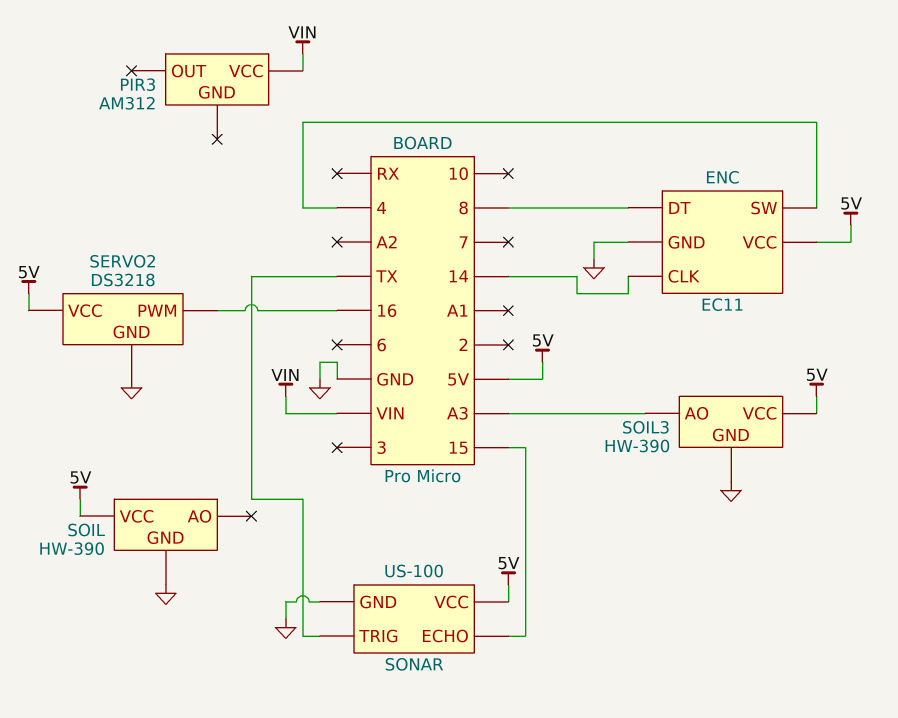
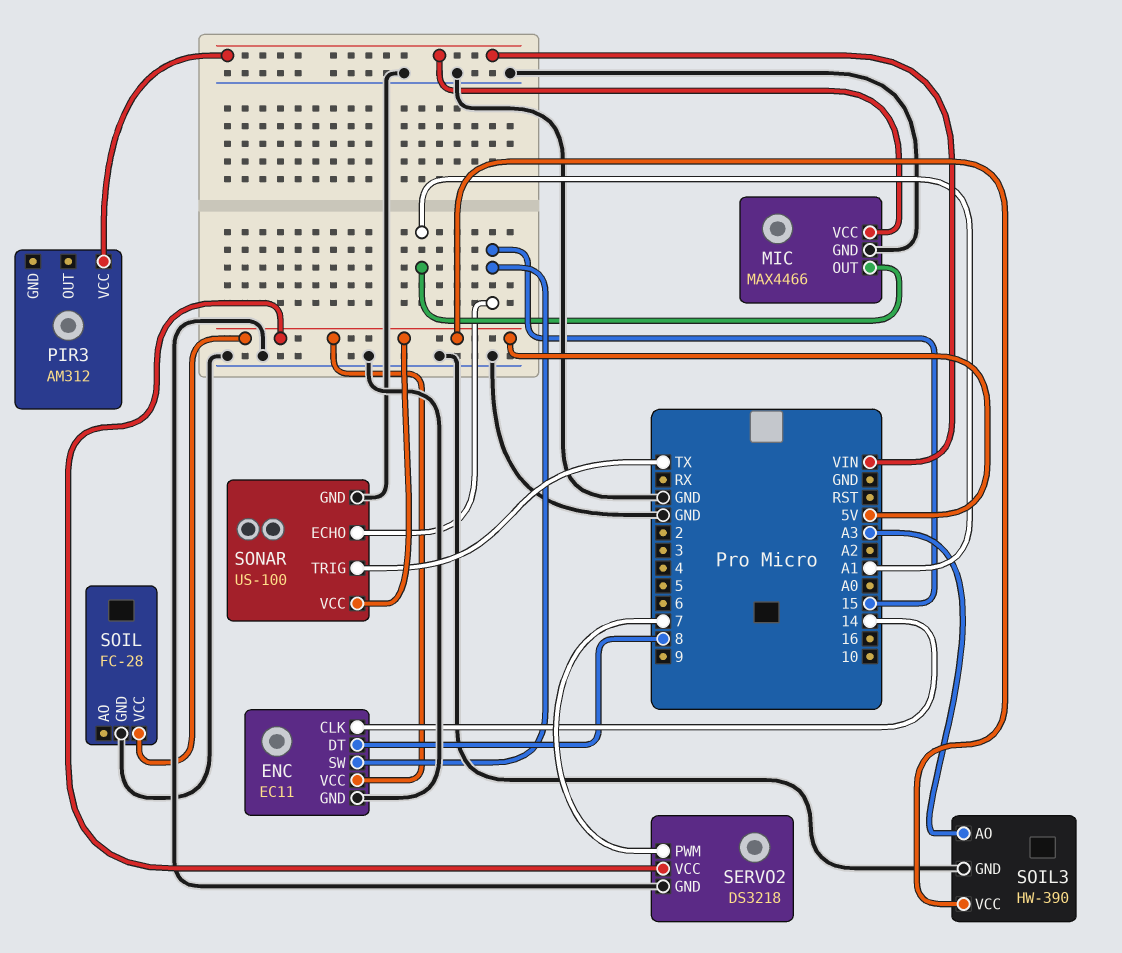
ENC pin SW: 4 -> 15
MIC: none -> MAX4466
MIC pin GND: none -> GND
MIC pin OUT: none -> A1
MIC pin VCC: none -> VIN
SERVO2 pin PWM: 16 -> 7
SOIL: HW-390 -> FC-28

